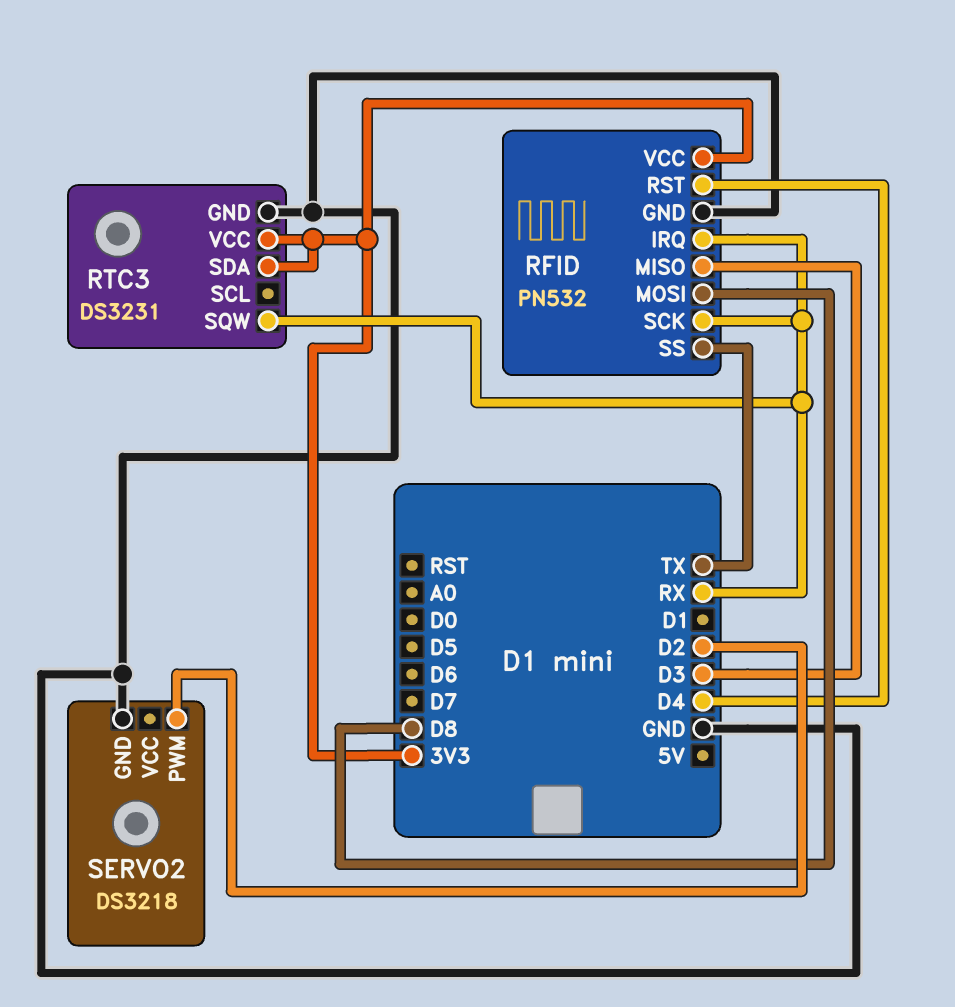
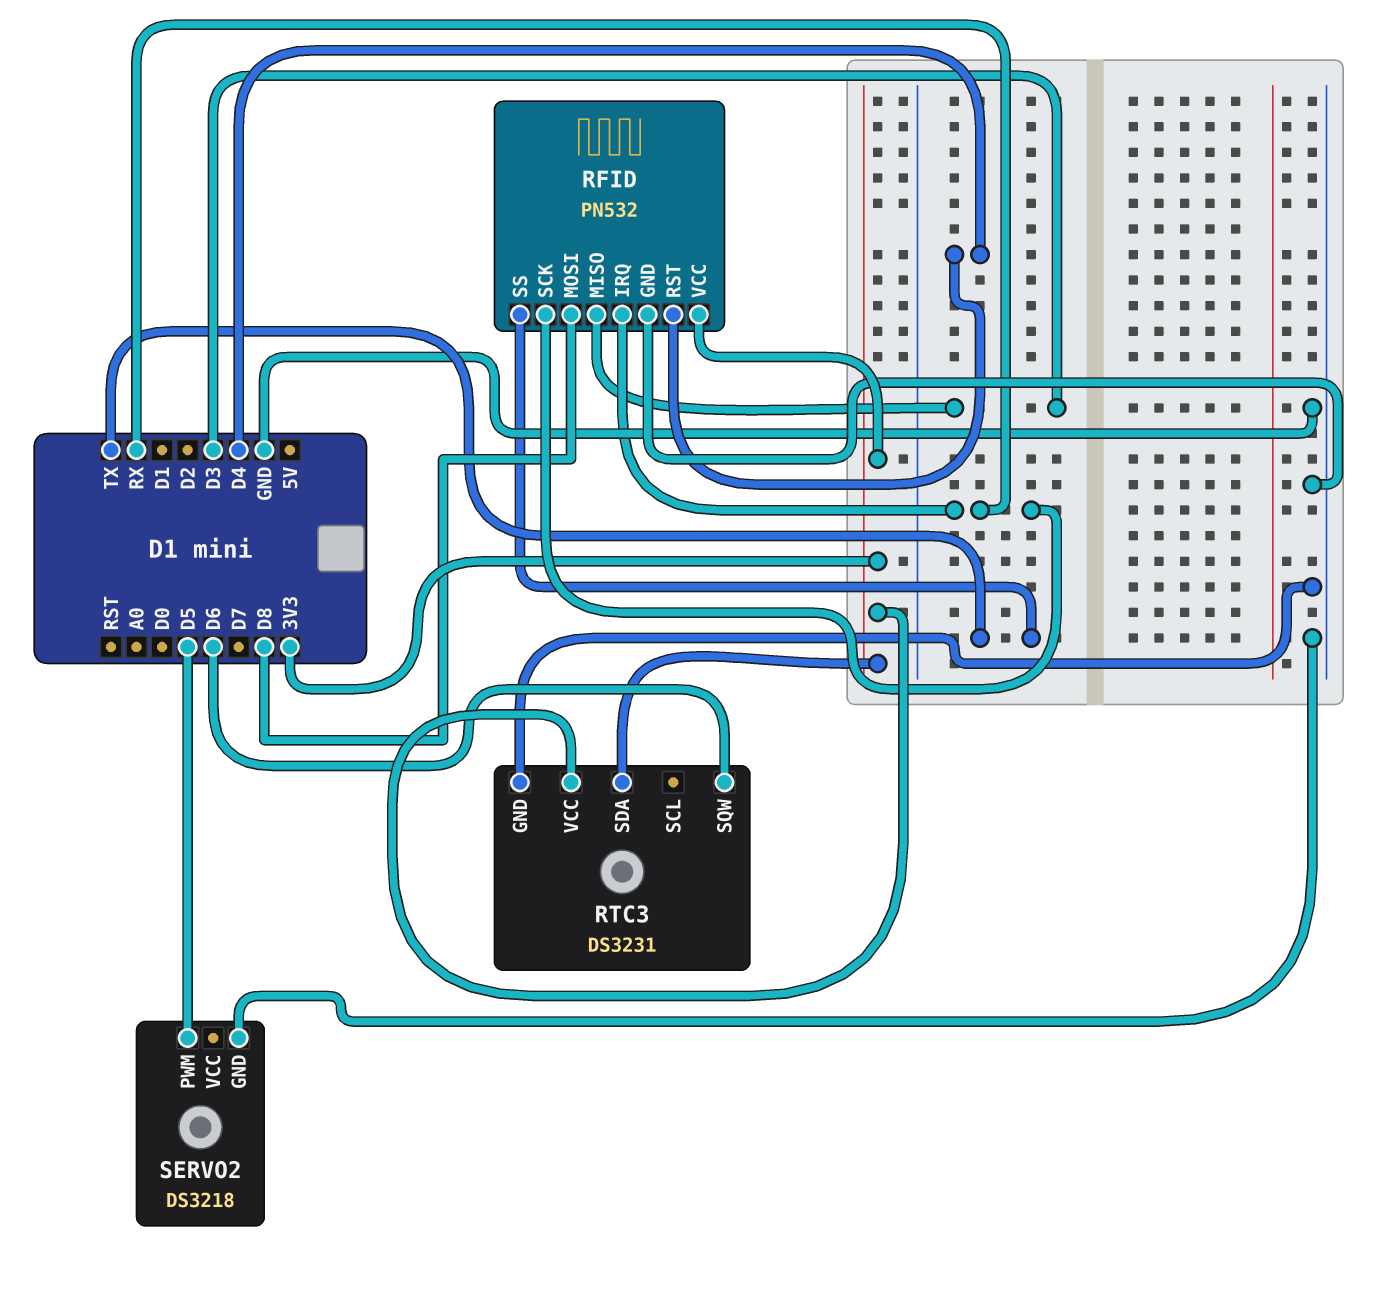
RTC3 pin SQW: RX -> D6
SERVO2 pin PWM: D2 -> D5

